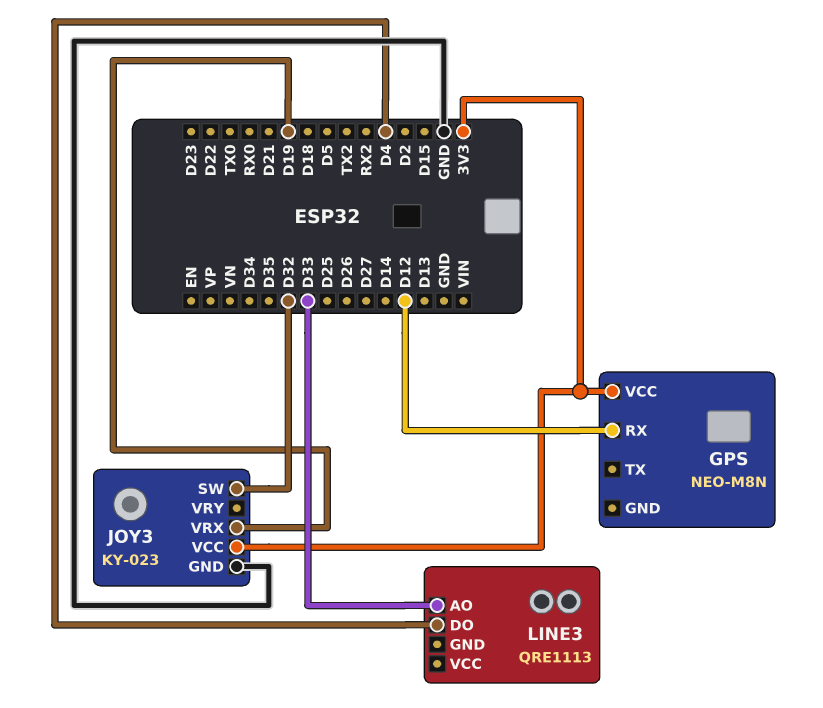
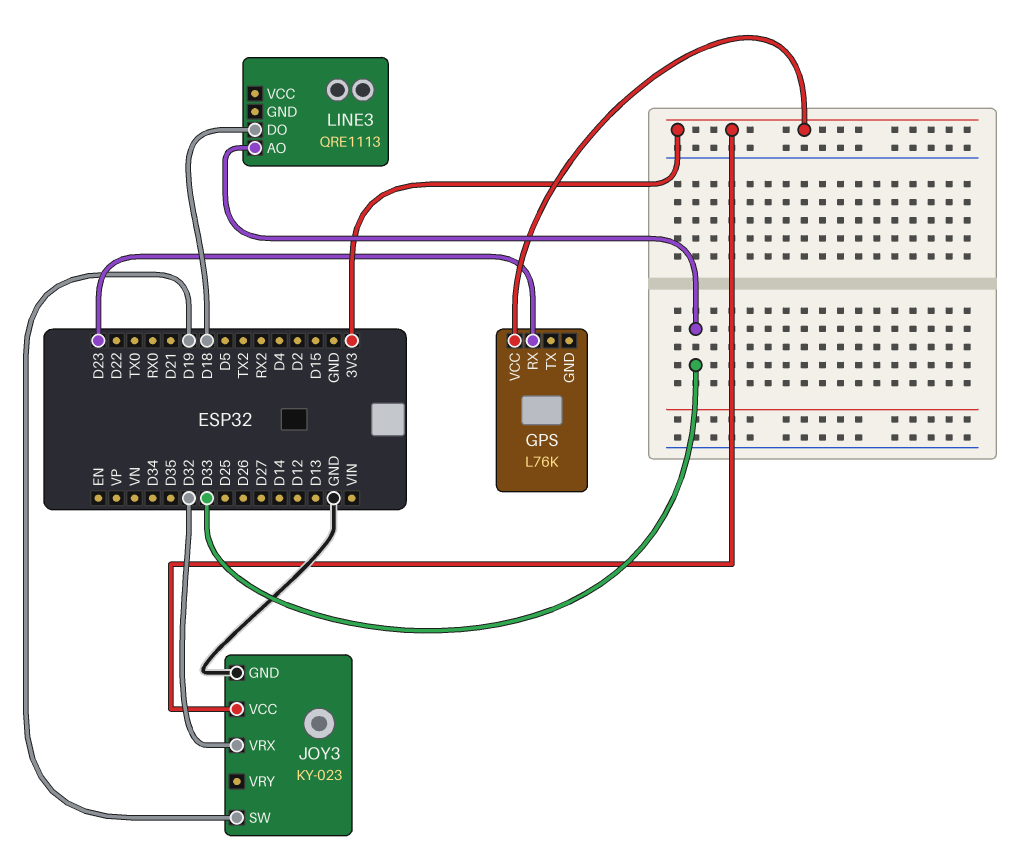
GPS: NEO-M8N -> L76K
GPS pin RX: D12 -> D23
JOY3 pin SW: D32 -> D19
JOY3 pin VRX: D19 -> D32
LINE3 pin DO: D4 -> D18

